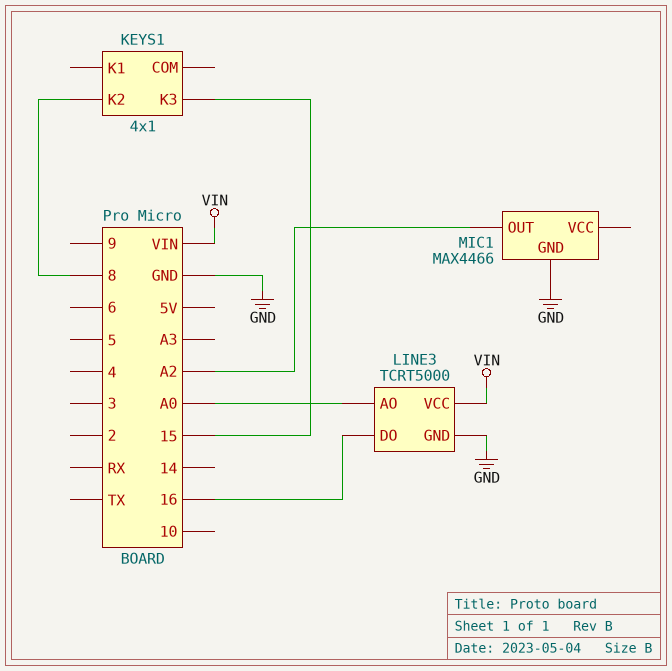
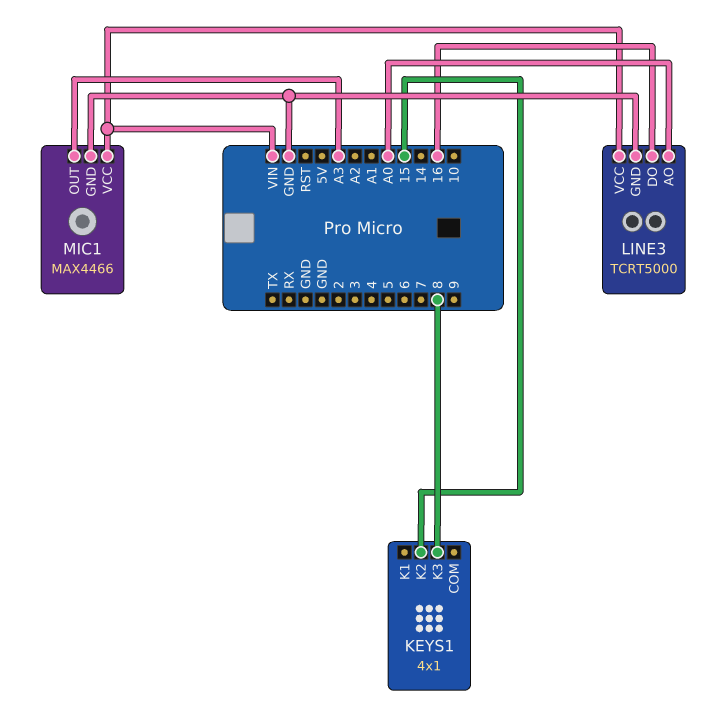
KEYS1 pin K2: 8 -> 15
KEYS1 pin K3: 15 -> 8
MIC1 pin OUT: A2 -> A3
MIC1 pin VCC: none -> VIN

